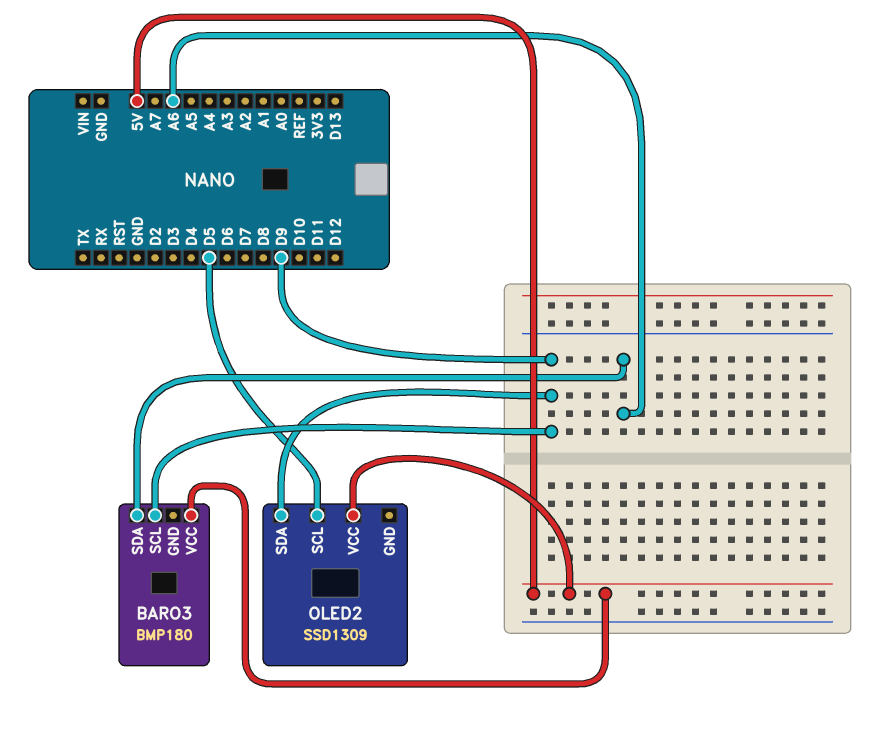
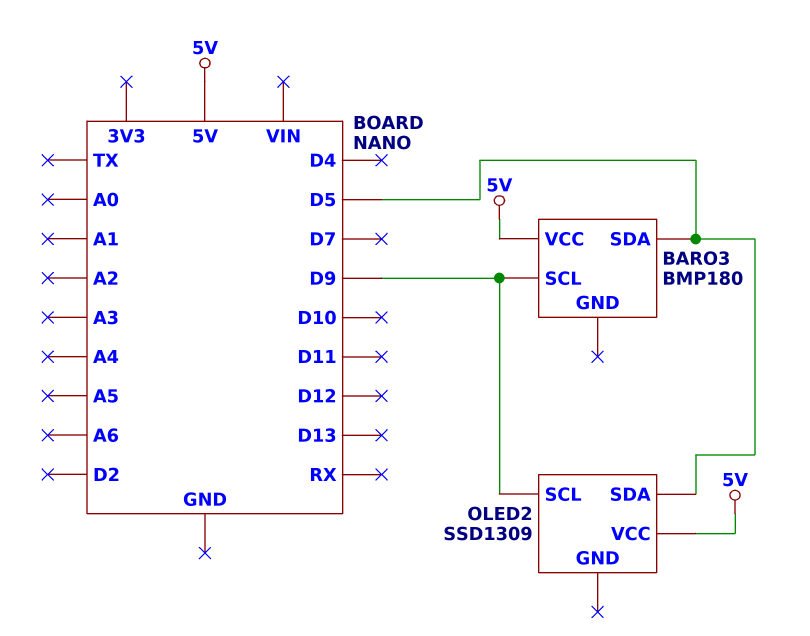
BARO3 pin SDA: A6 -> D5
OLED2 pin SCL: D5 -> D9
OLED2 pin SDA: D9 -> D5

